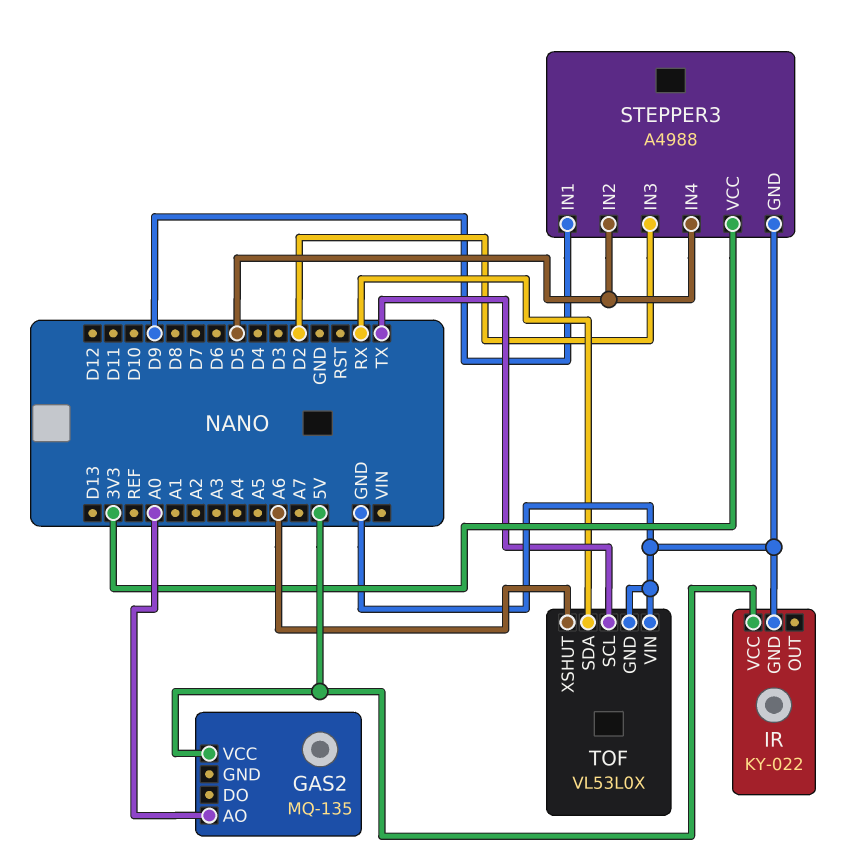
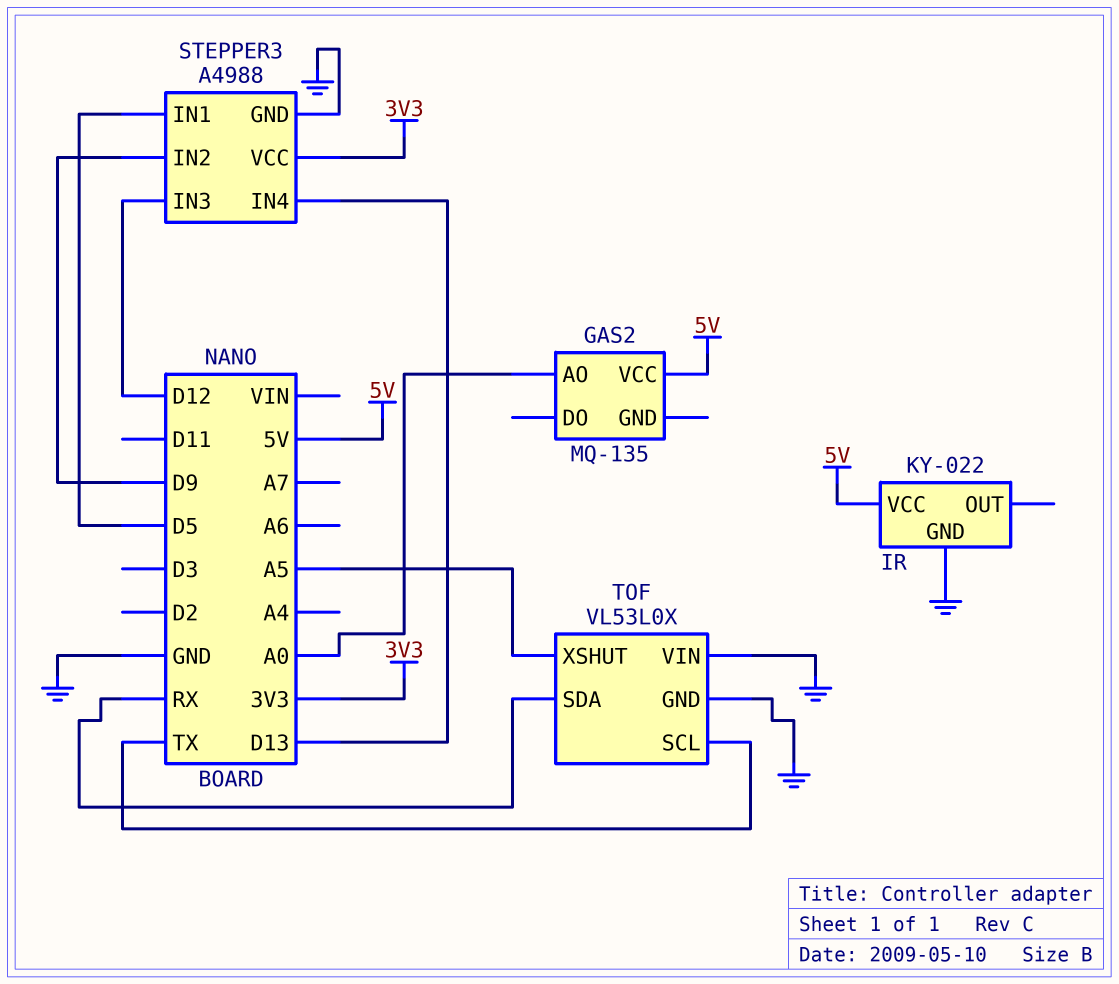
STEPPER3 pin IN1: D9 -> D5
STEPPER3 pin IN2: D5 -> D9
STEPPER3 pin IN3: D2 -> D12
STEPPER3 pin IN4: D5 -> D13
TOF pin XSHUT: A6 -> A5

